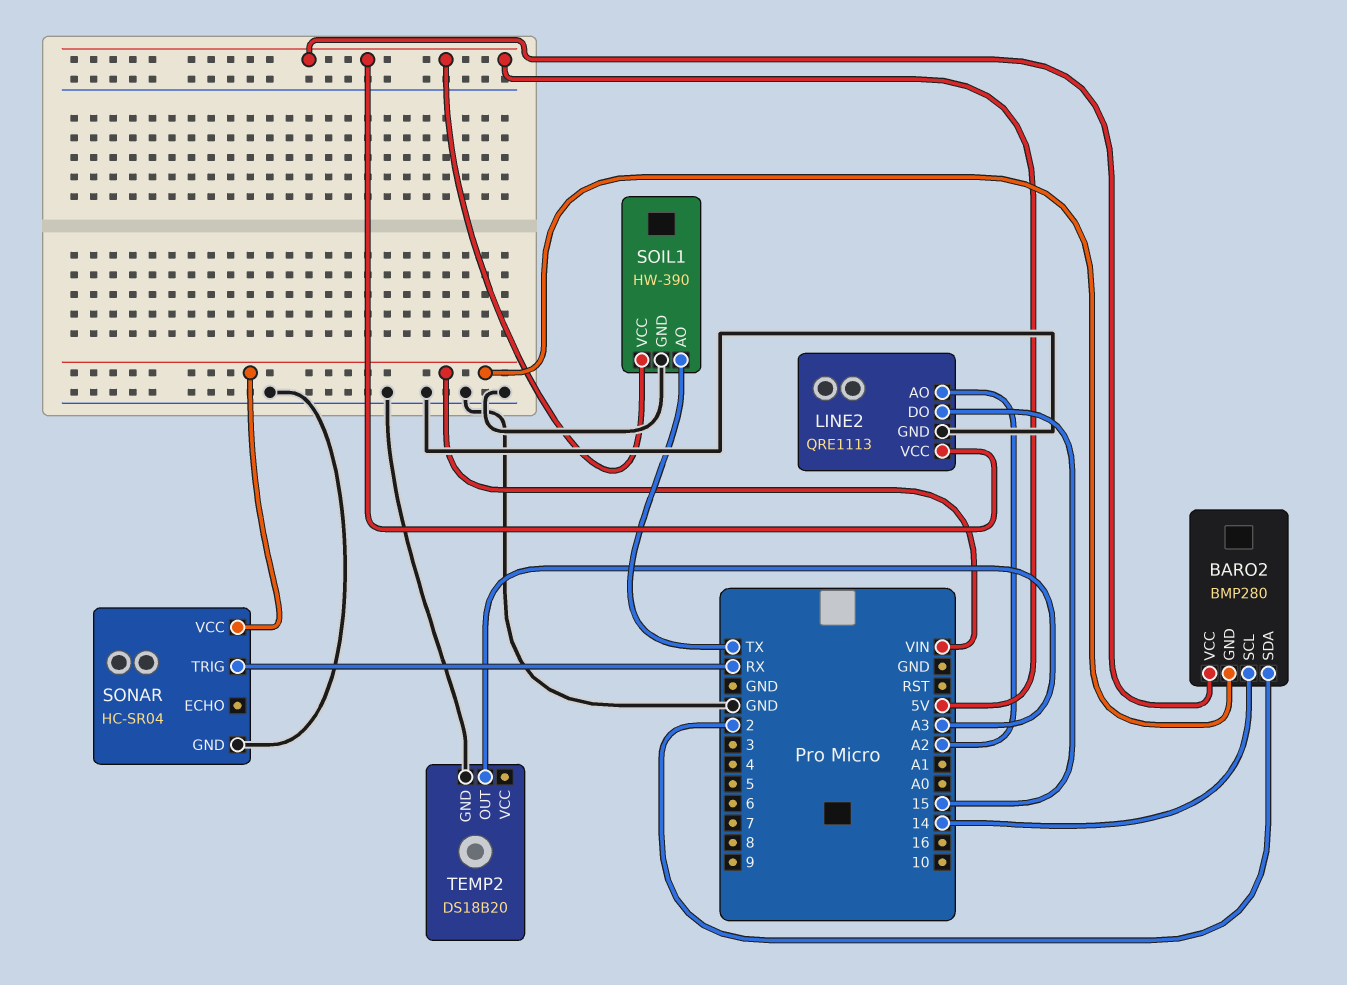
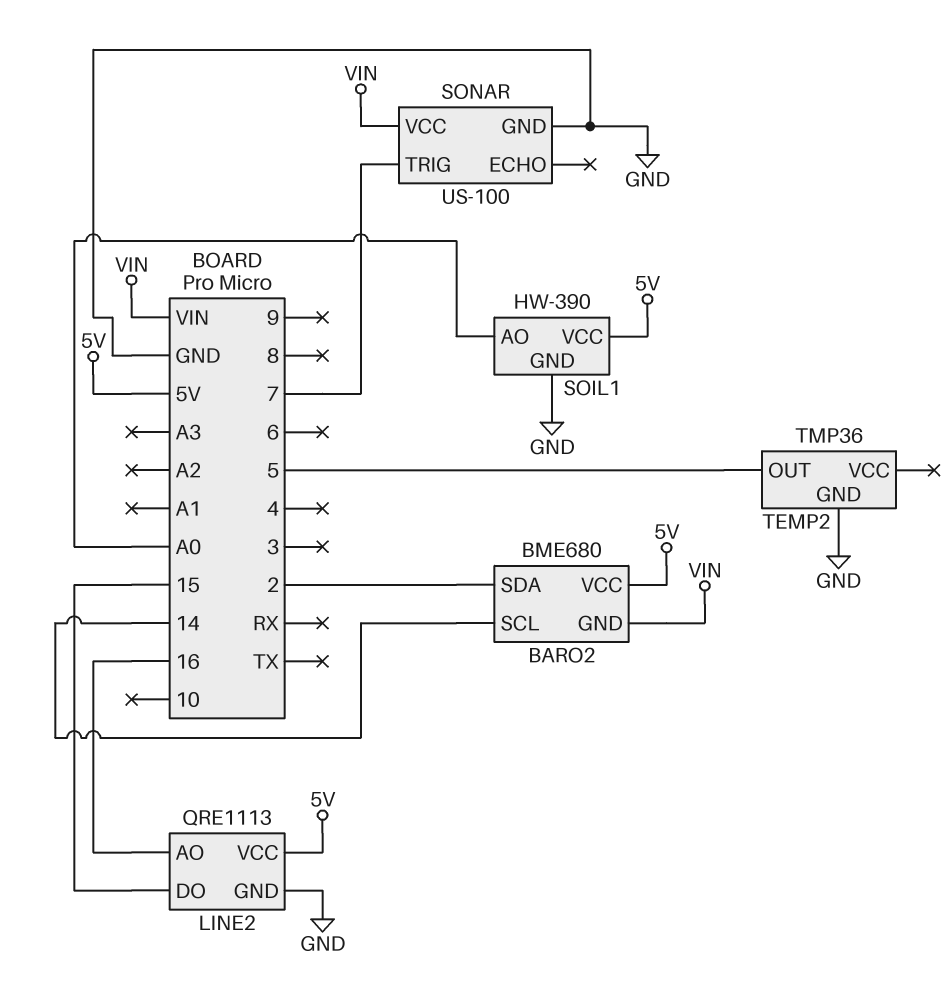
BARO2: BMP280 -> BME680
LINE2 pin AO: A2 -> 16
SOIL1 pin AO: TX -> A0
SONAR: HC-SR04 -> US-100
SONAR pin TRIG: RX -> 7
TEMP2: DS18B20 -> TMP36
TEMP2 pin OUT: A3 -> 5

